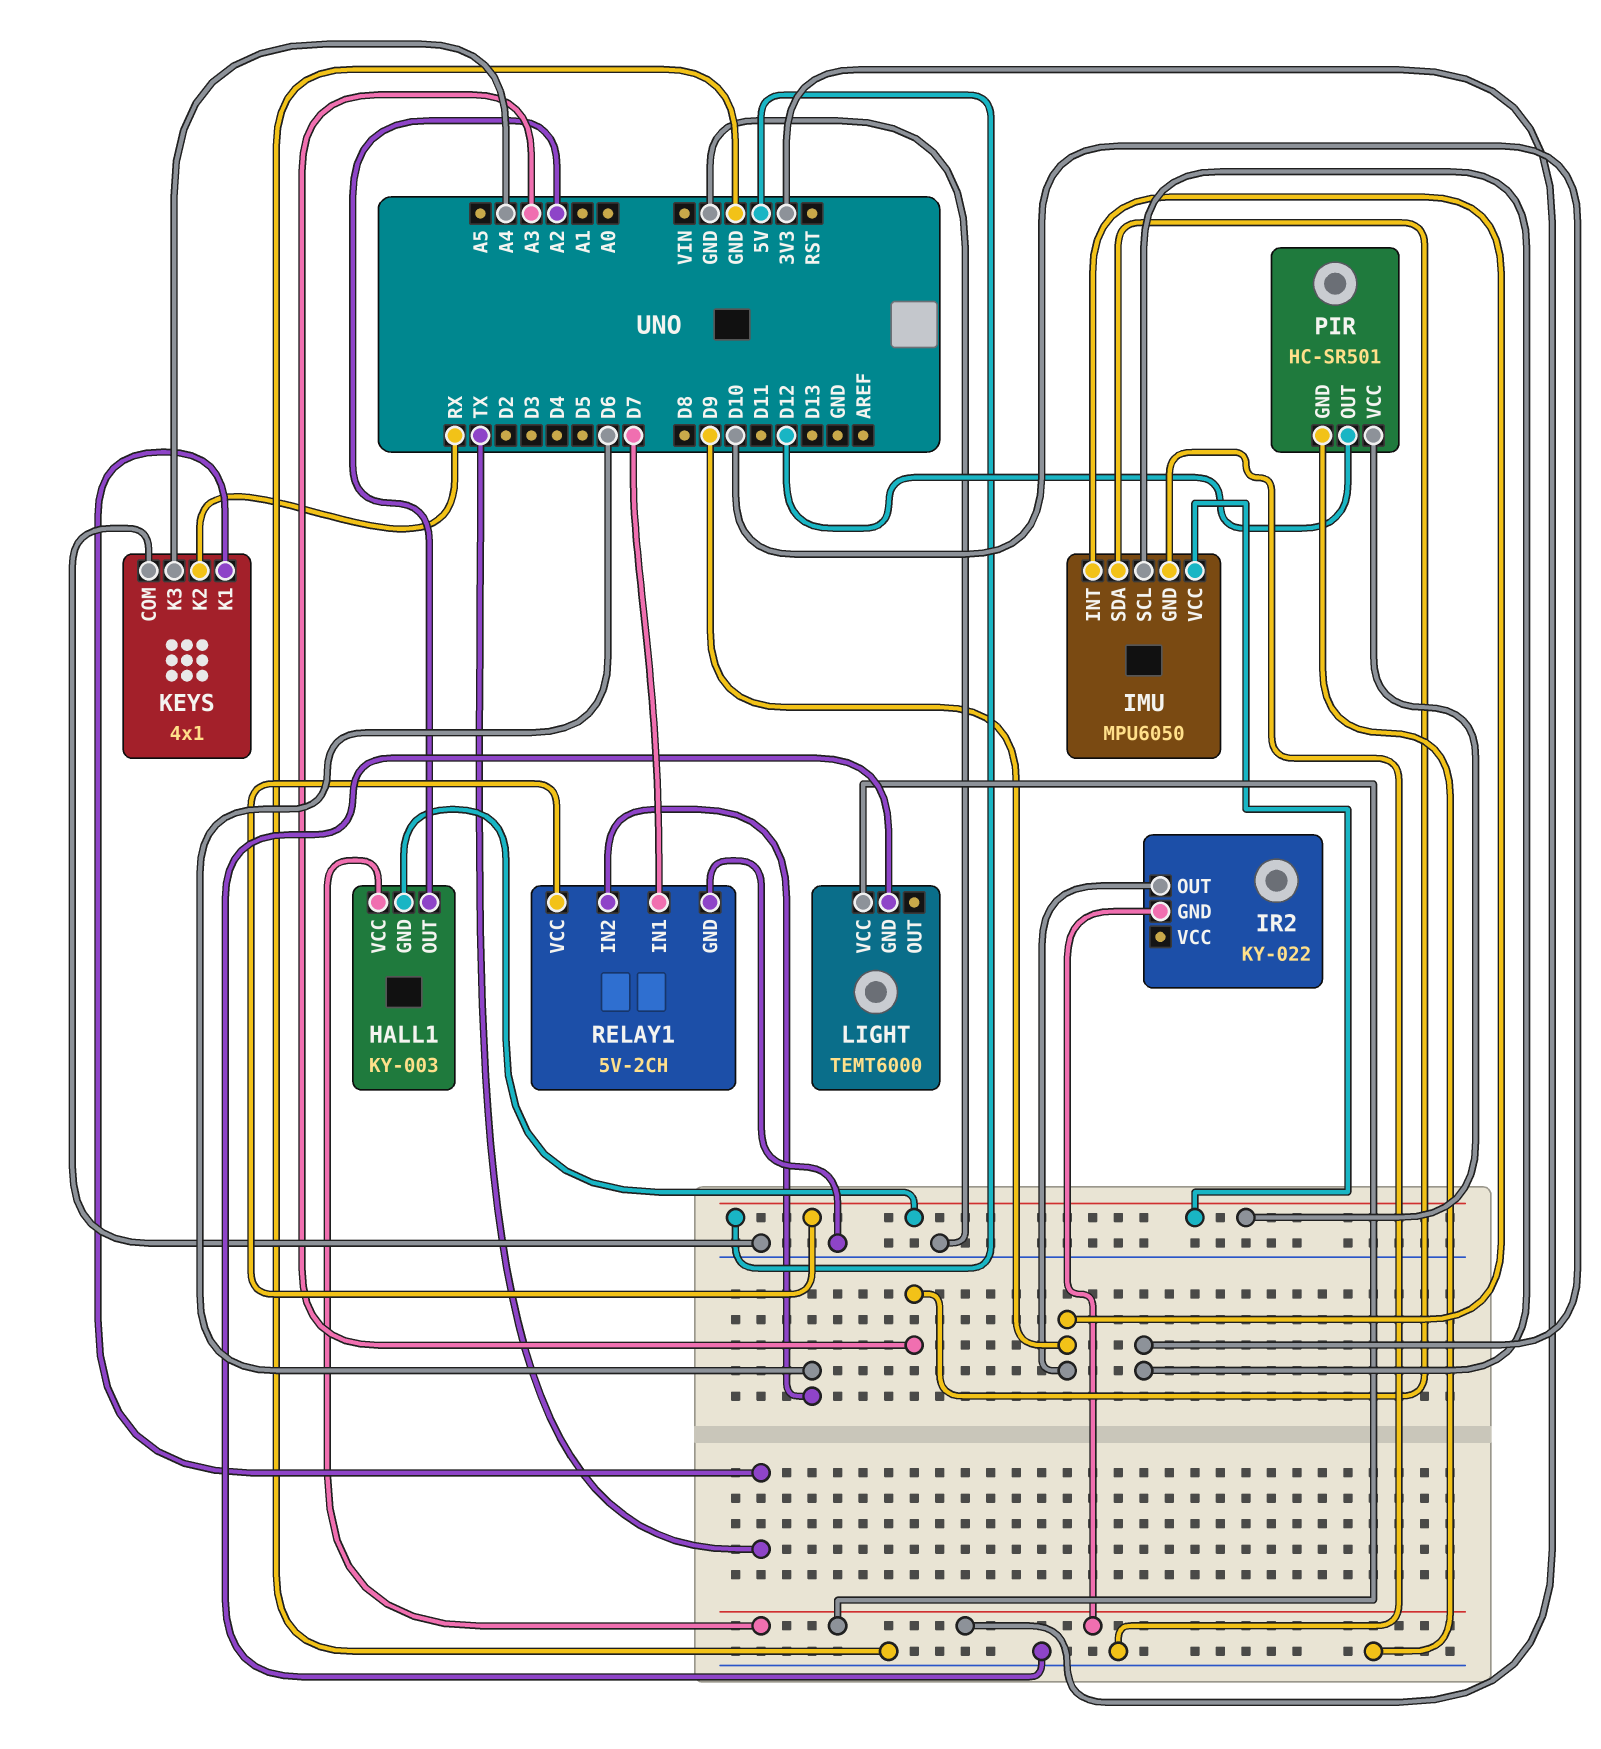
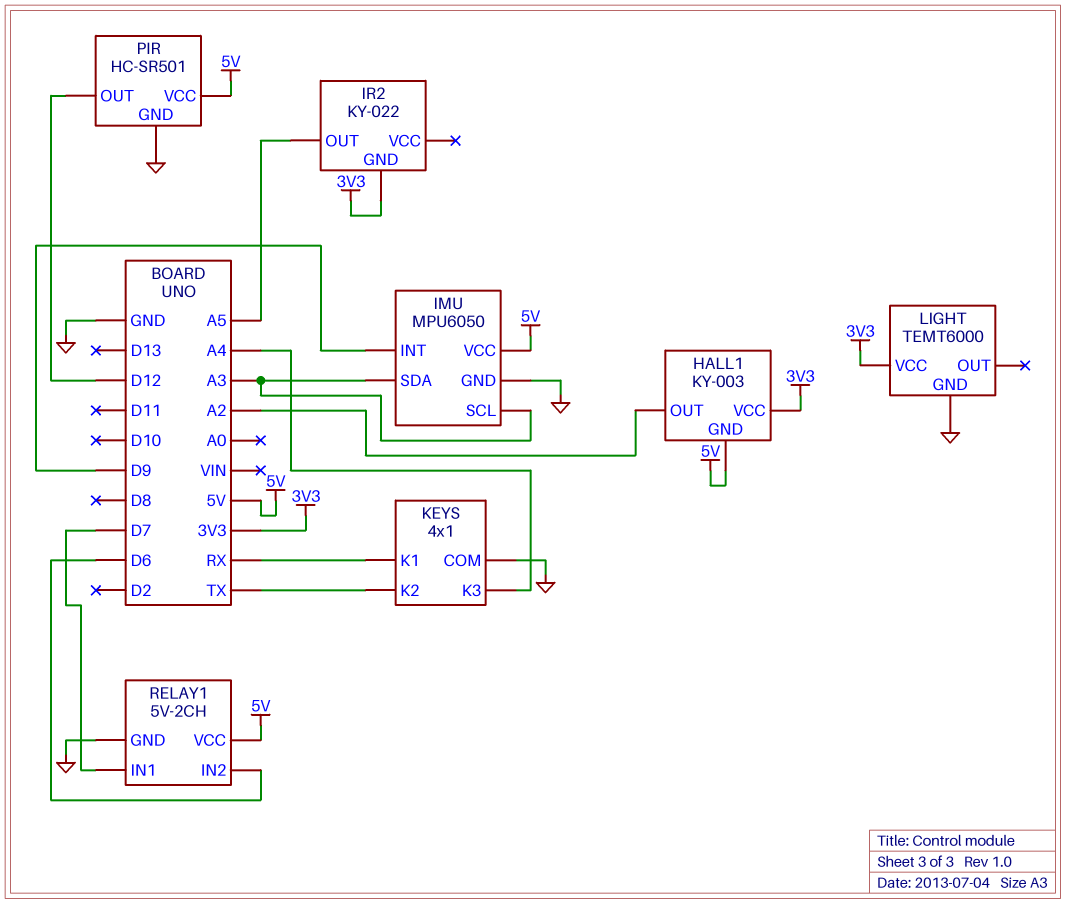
IMU pin SCL: D10 -> A3
IR2 pin OUT: D9 -> A5
KEYS pin K1: TX -> RX
KEYS pin K2: RX -> TX

